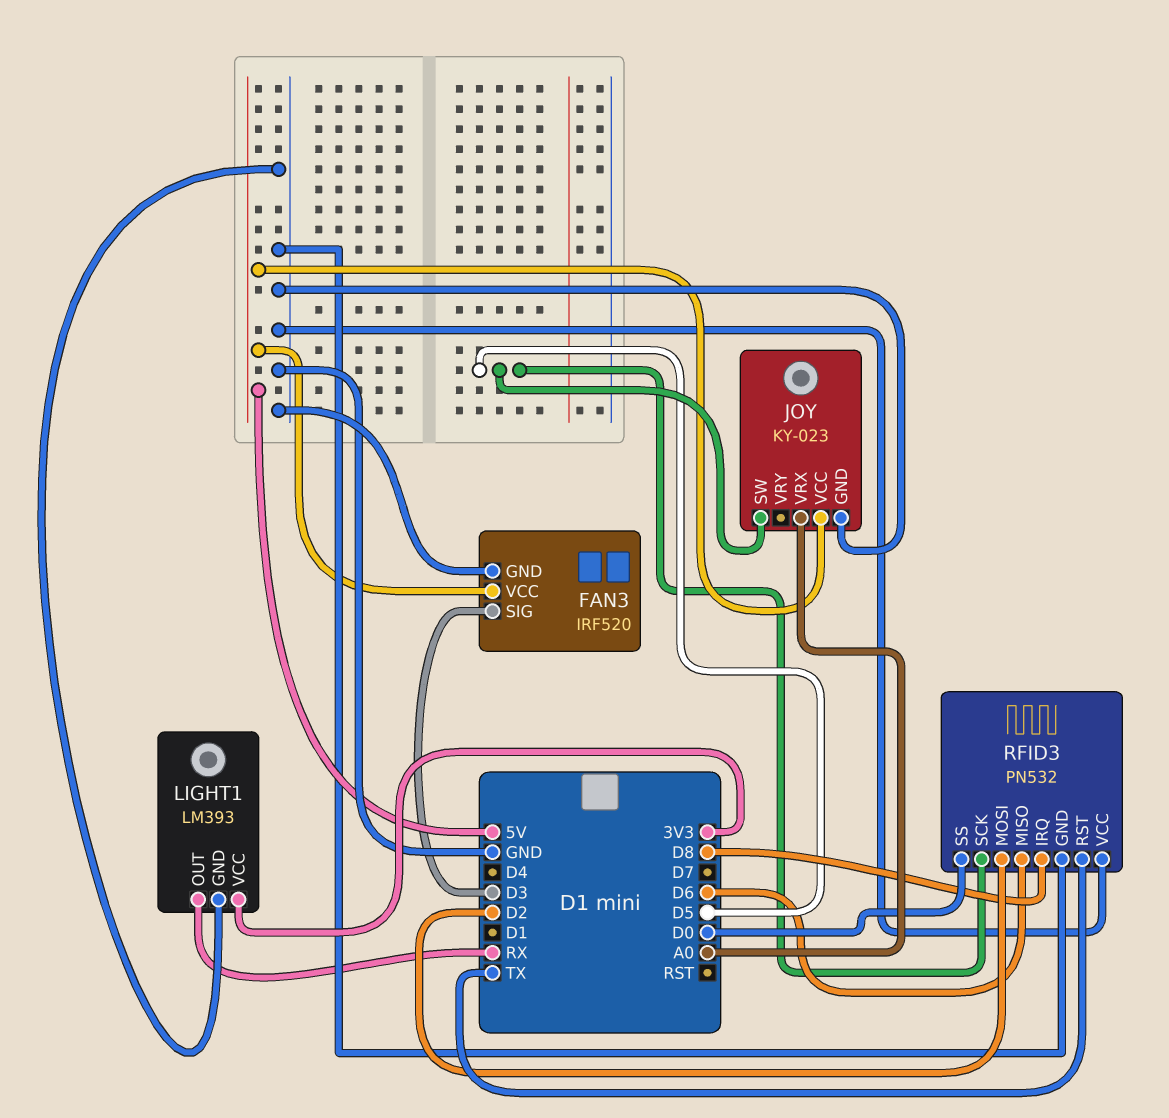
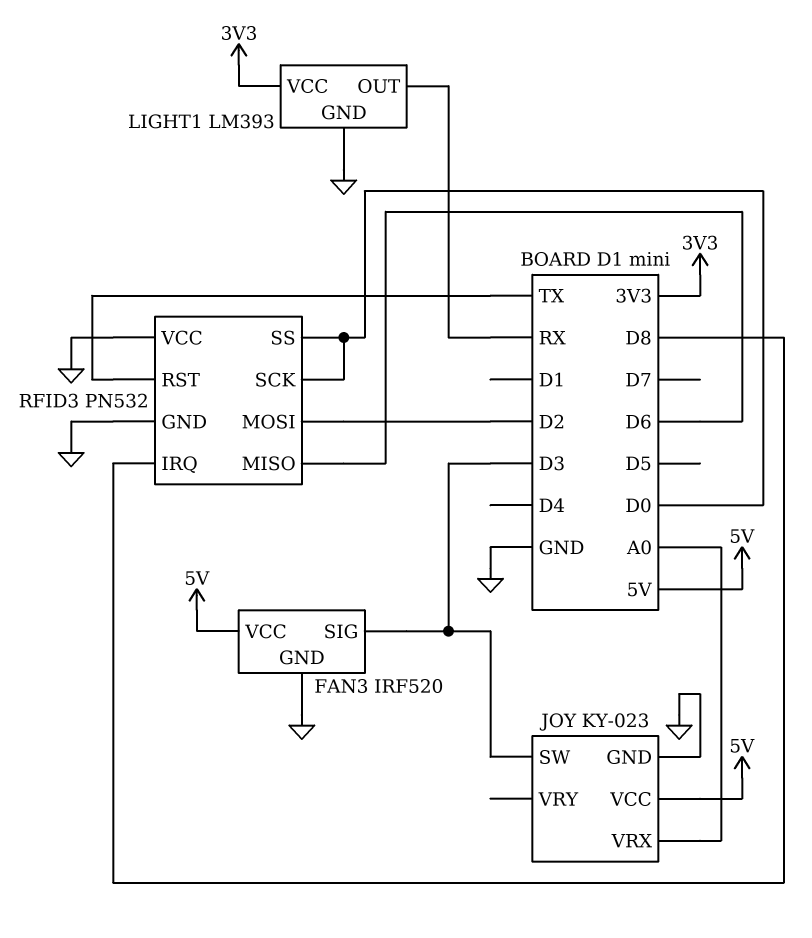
JOY pin SW: D5 -> D3
RFID3 pin SCK: D5 -> D0

